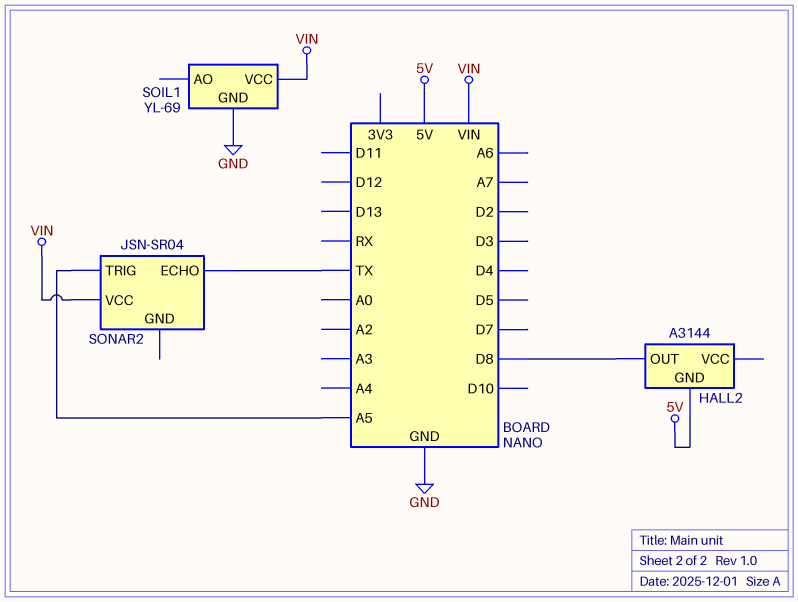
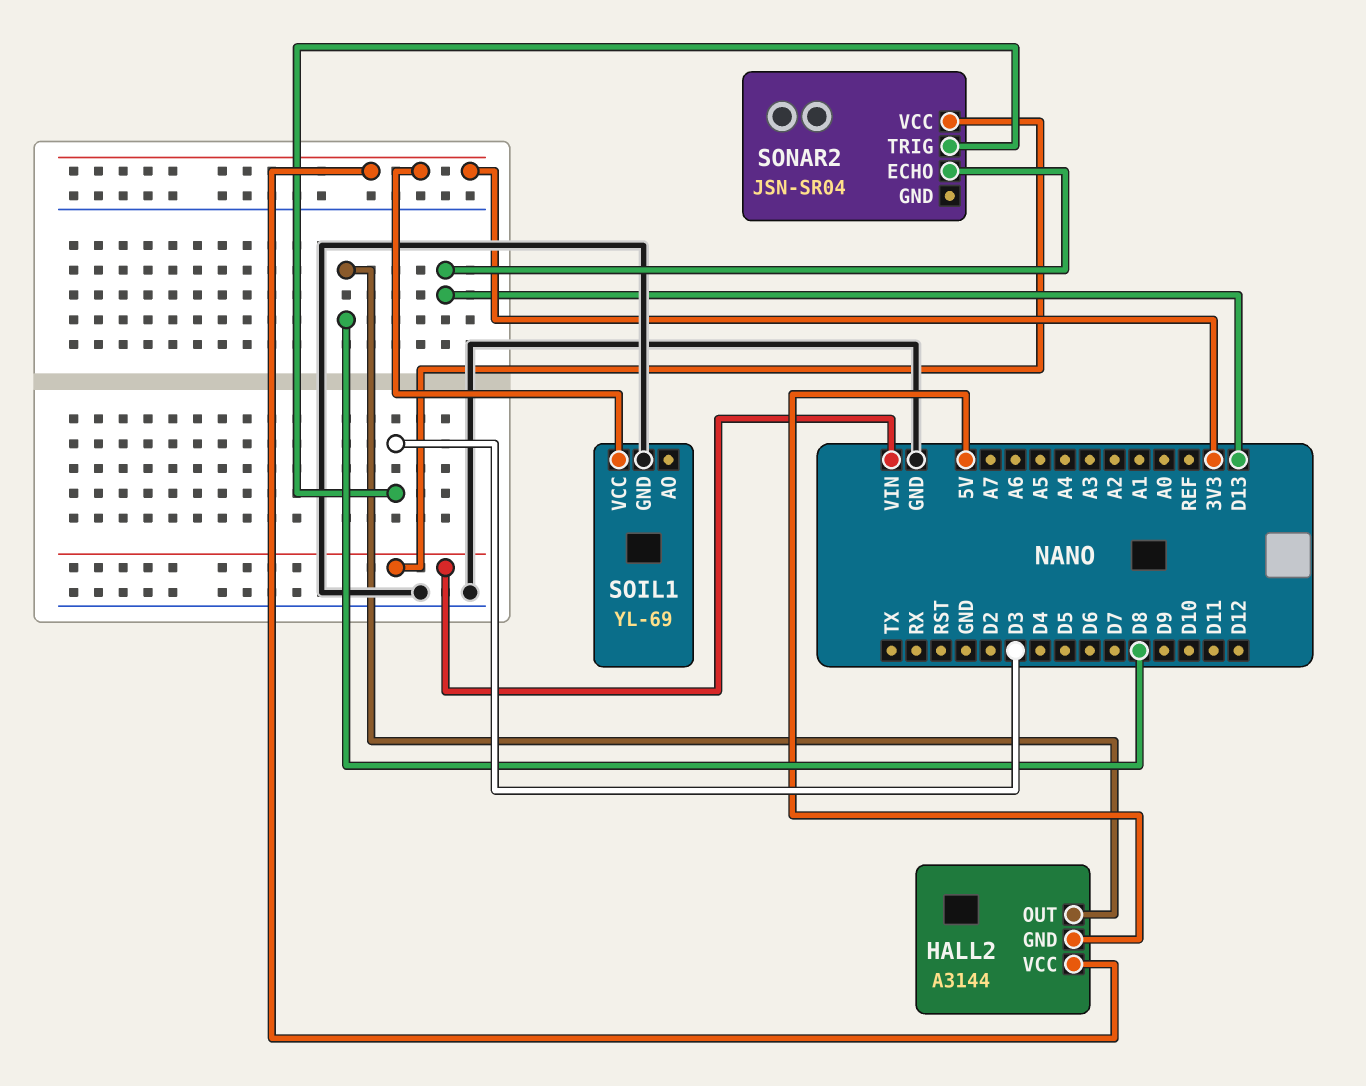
HALL2 pin VCC: none -> 3V3
SOIL1 pin VCC: VIN -> 3V3
SONAR2 pin ECHO: TX -> D13
SONAR2 pin TRIG: A5 -> D3

